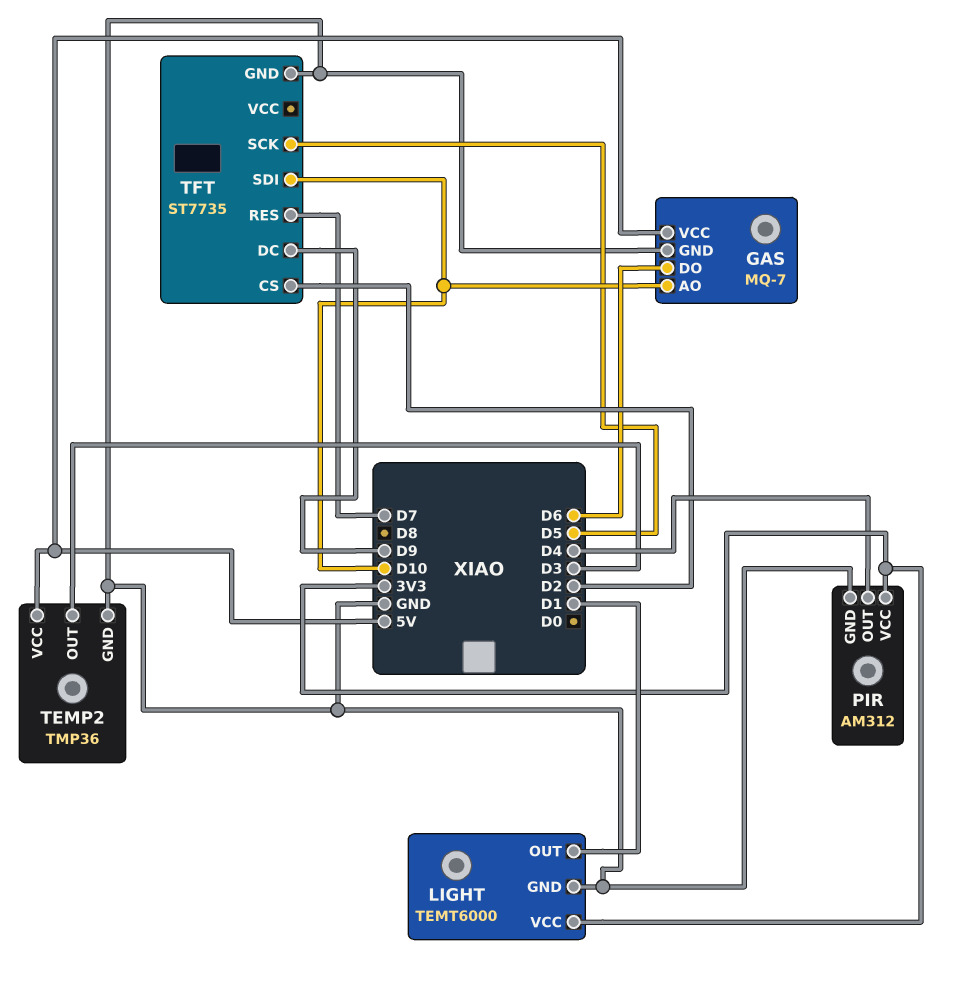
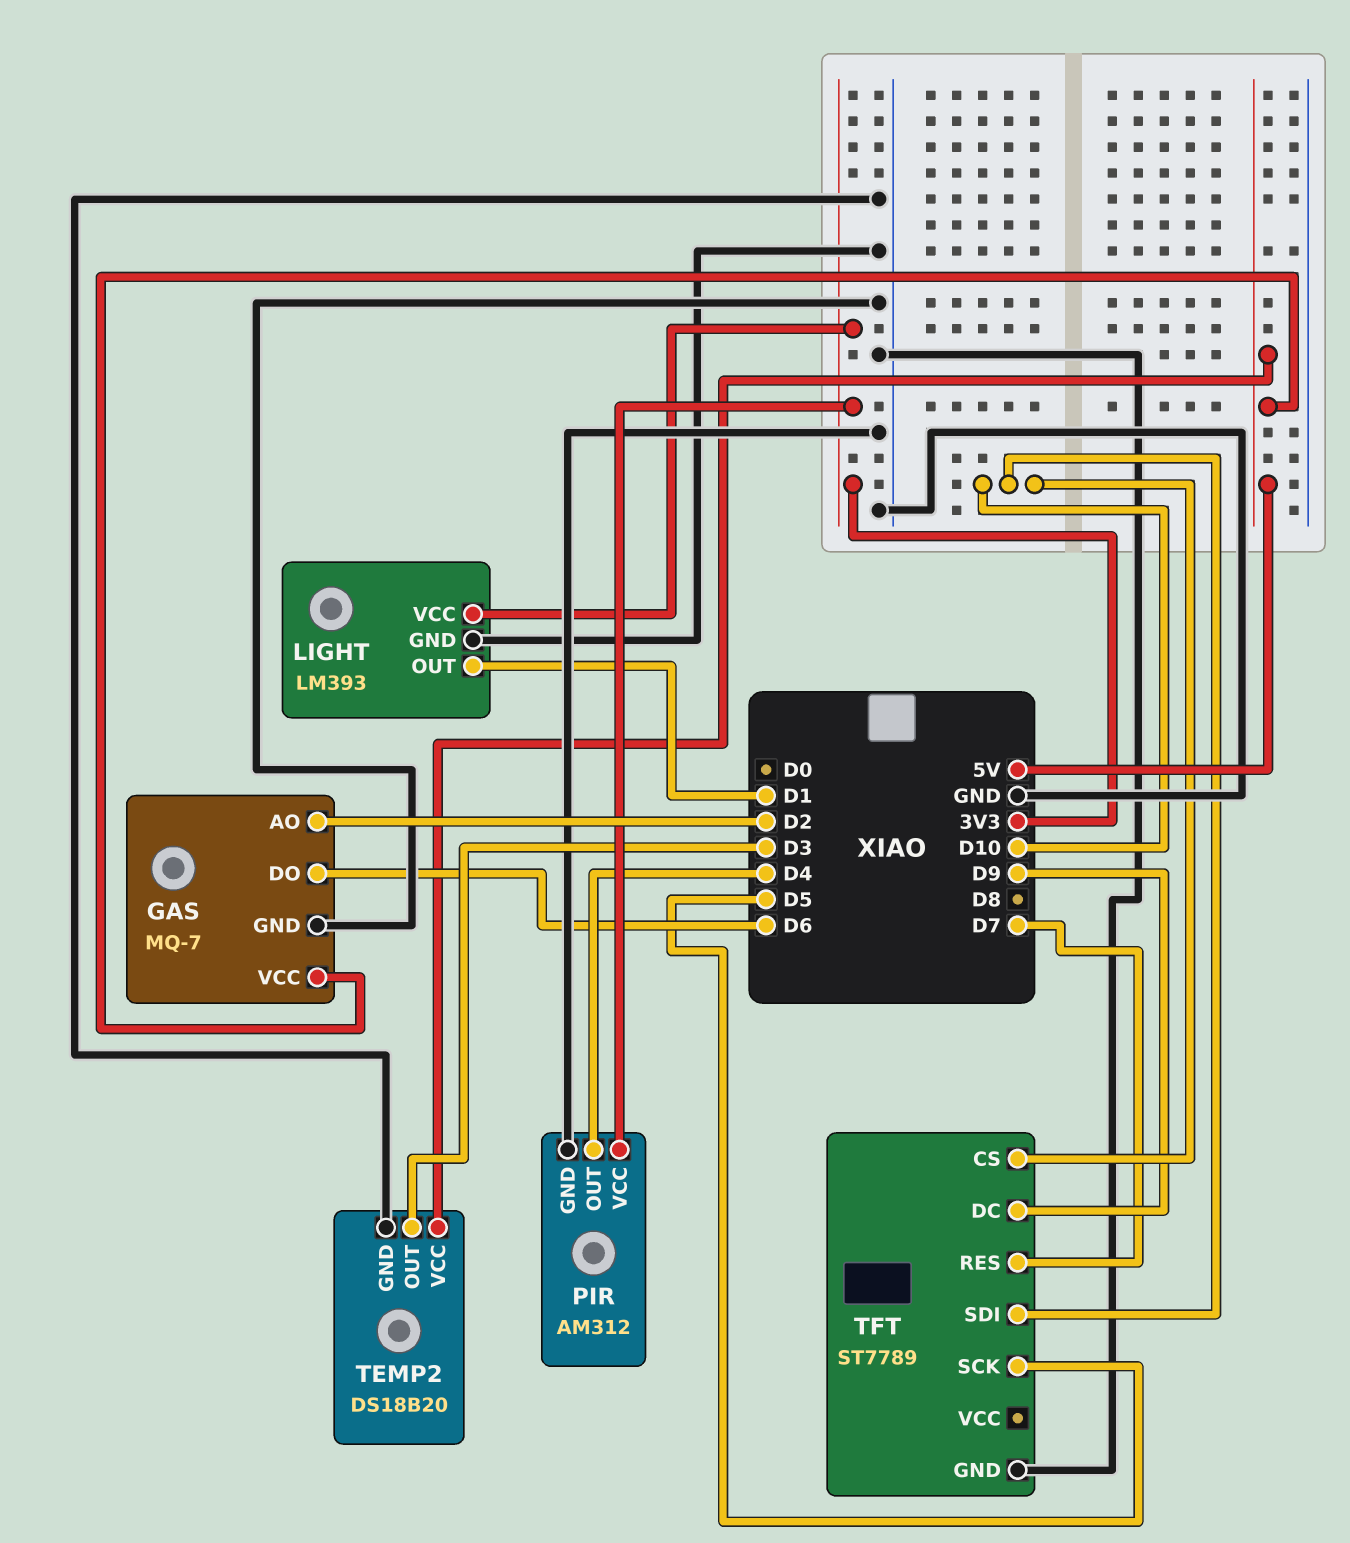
GAS pin AO: D10 -> D2
LIGHT: TEMT6000 -> LM393
TEMP2: TMP36 -> DS18B20
TFT: ST7735 -> ST7789
TFT pin CS: D2 -> D10

